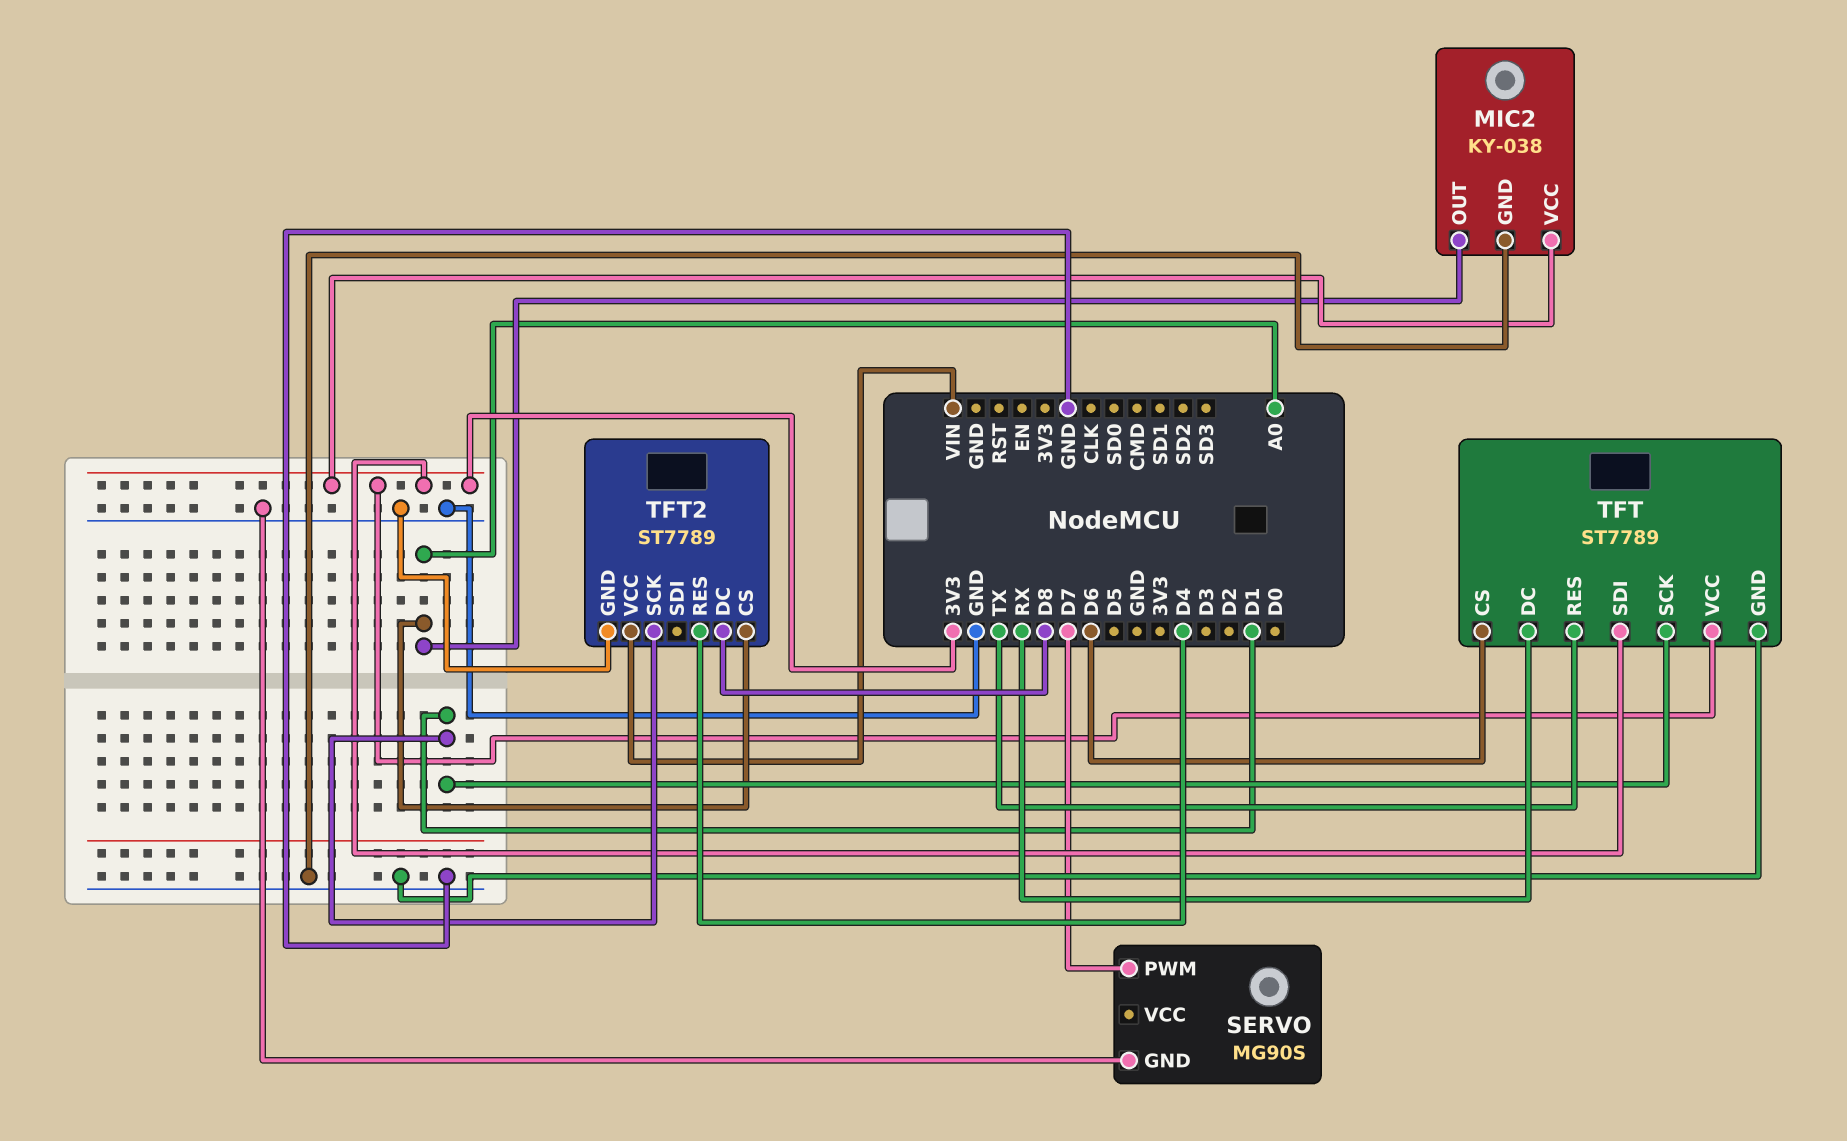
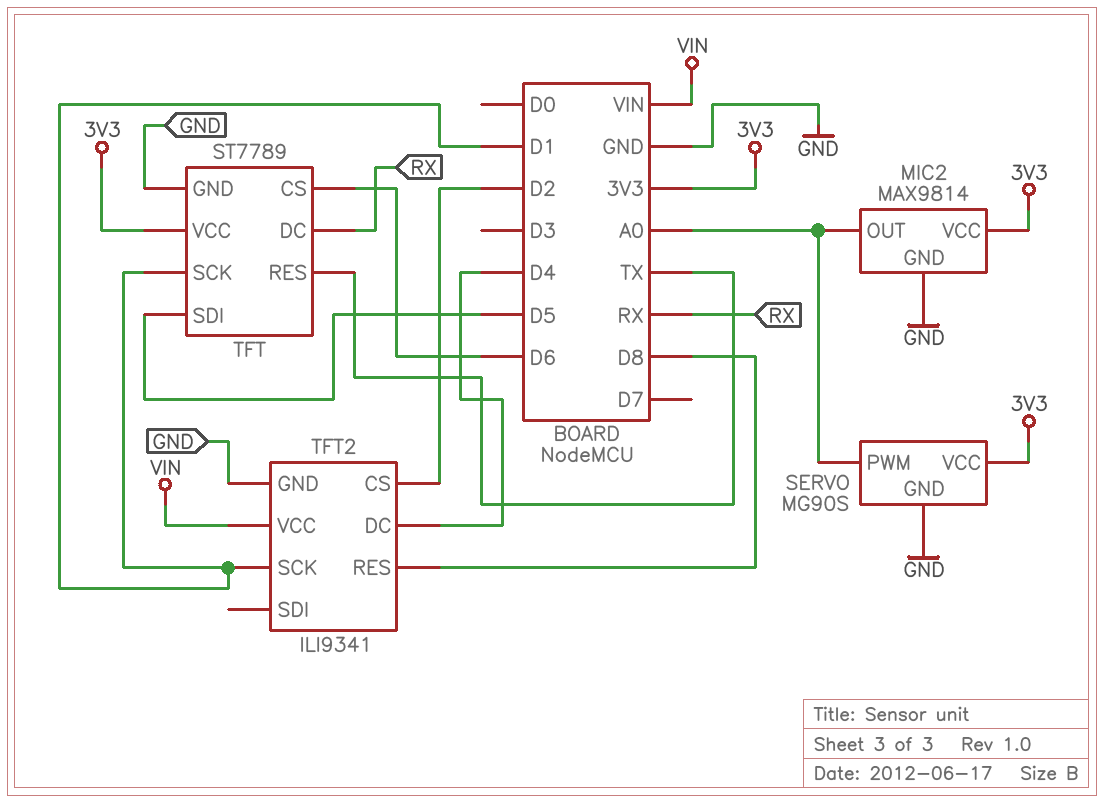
MIC2: KY-038 -> MAX9814
SERVO pin PWM: D7 -> A0
SERVO pin VCC: none -> 3V3
TFT pin SDI: 3V3 -> D5
TFT2: ST7789 -> ILI9341
TFT2 pin CS: A0 -> D2
TFT2 pin DC: D8 -> D4
TFT2 pin RES: D4 -> D8

